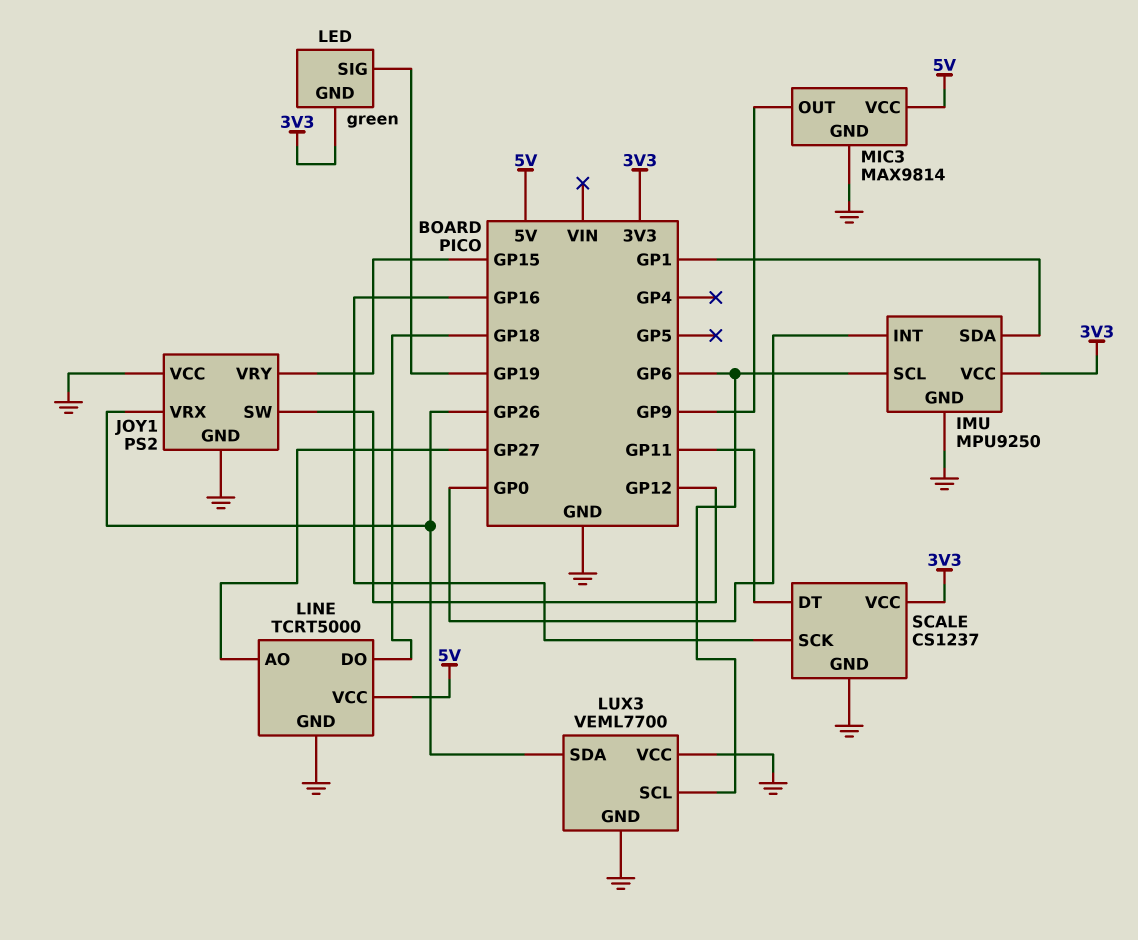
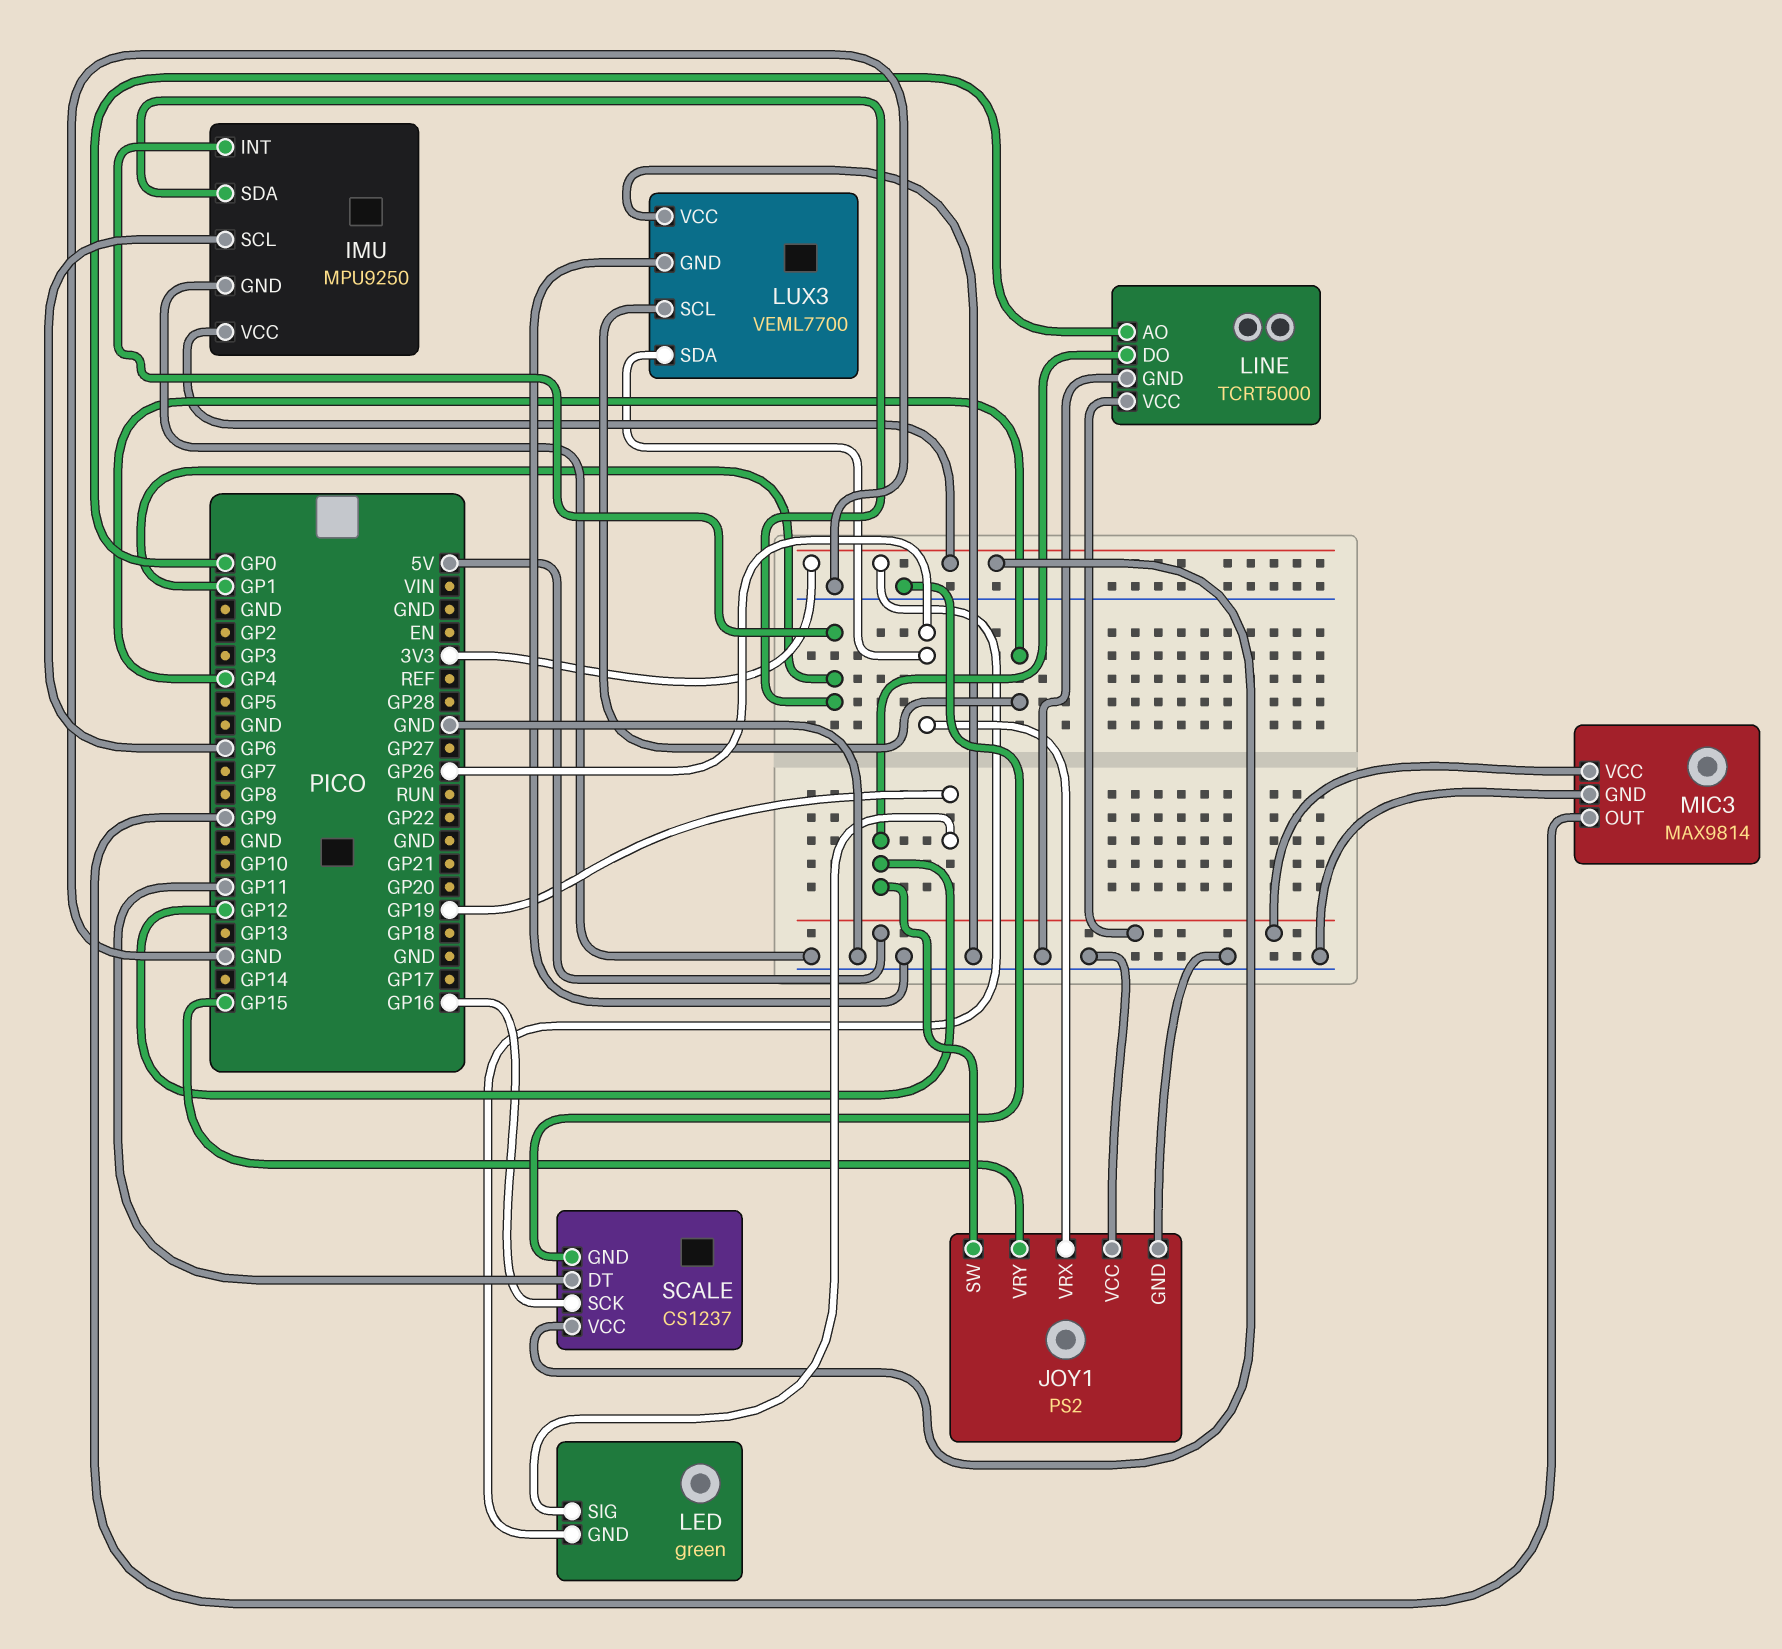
IMU pin INT: GP0 -> GP1
LINE pin AO: GP27 -> GP0
LINE pin DO: GP18 -> GP12
LUX3 pin SCL: GP6 -> GP4

